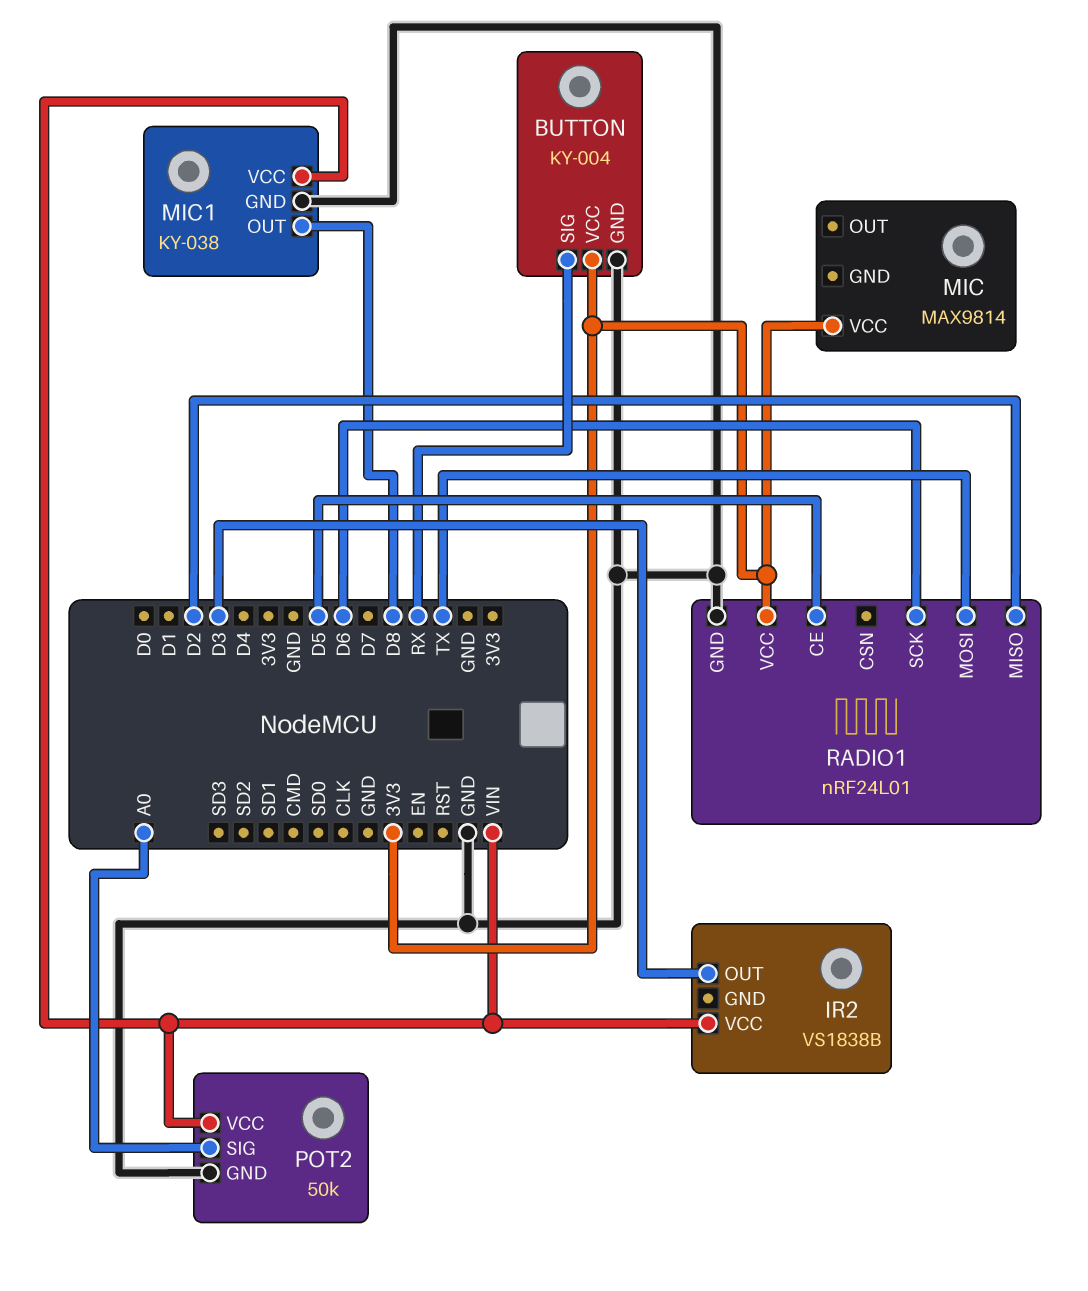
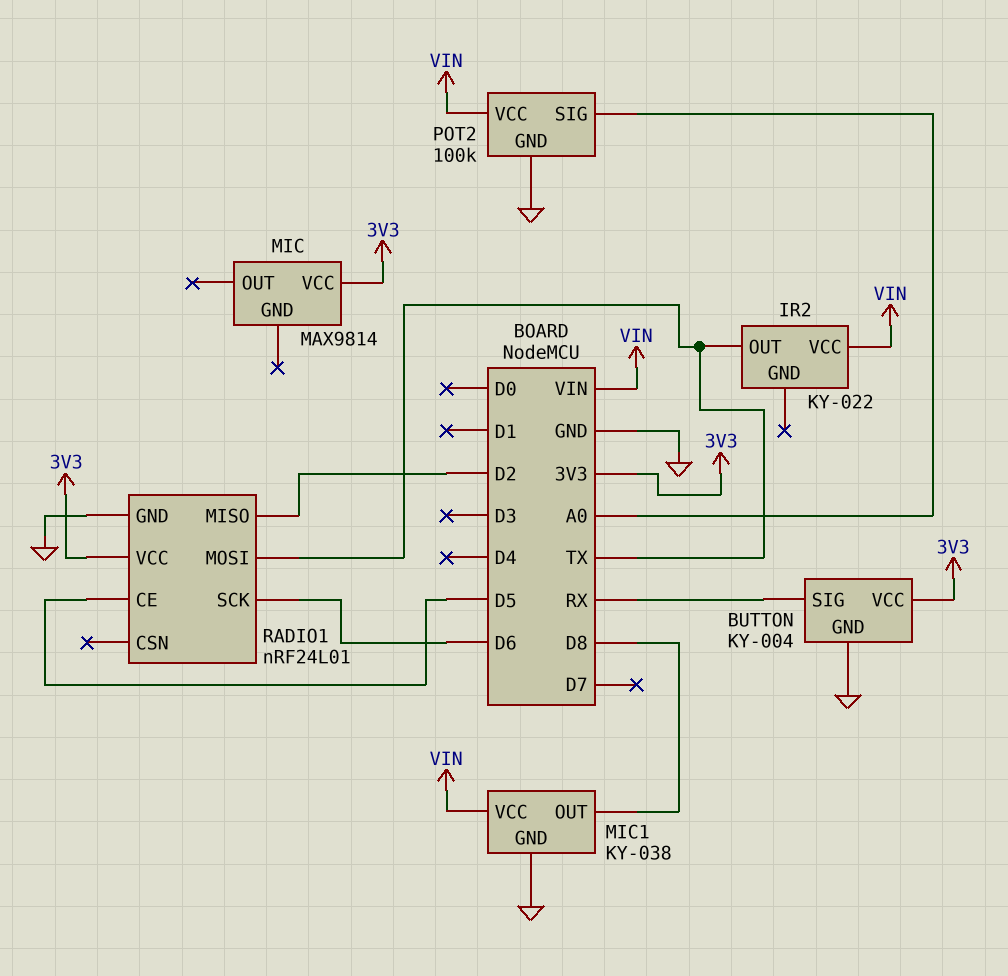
IR2: VS1838B -> KY-022
IR2 pin OUT: D3 -> TX
POT2: 50k -> 100k

